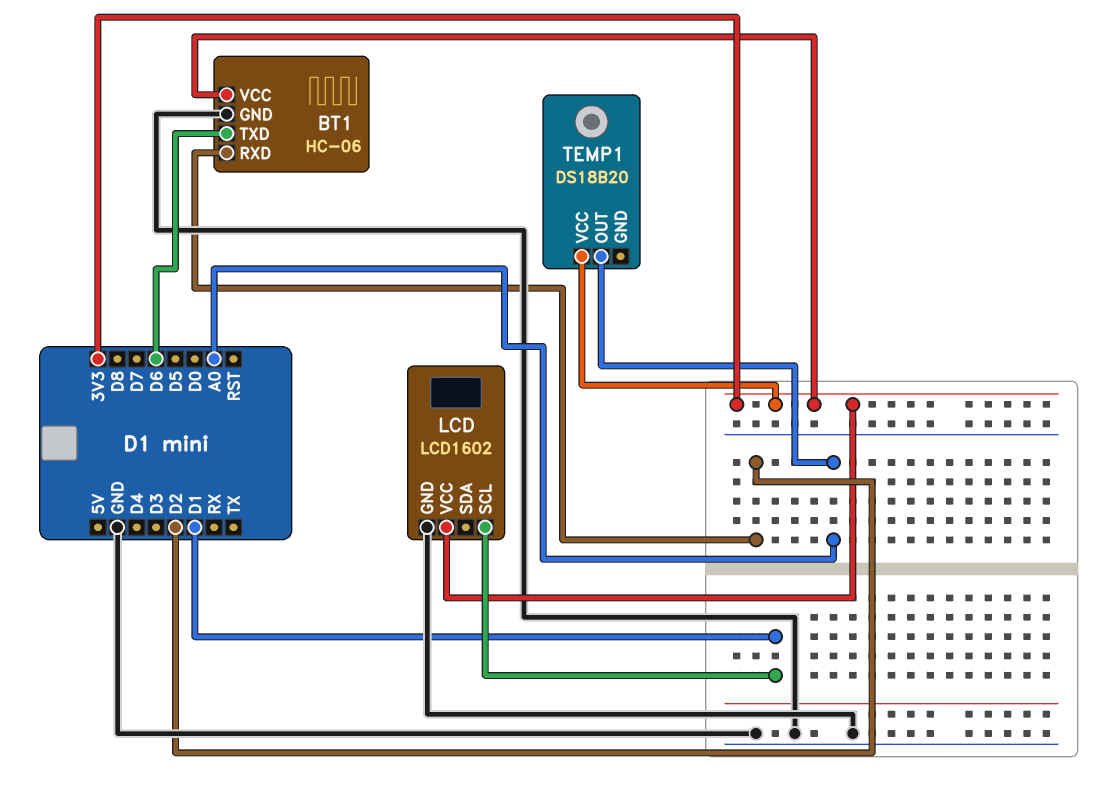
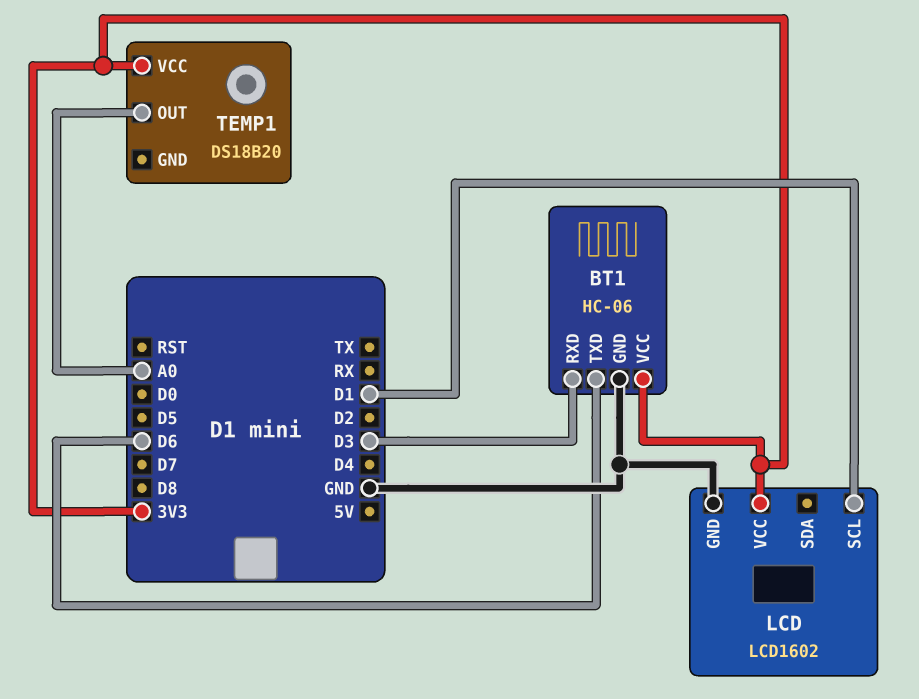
BT1 pin RXD: D2 -> D3

